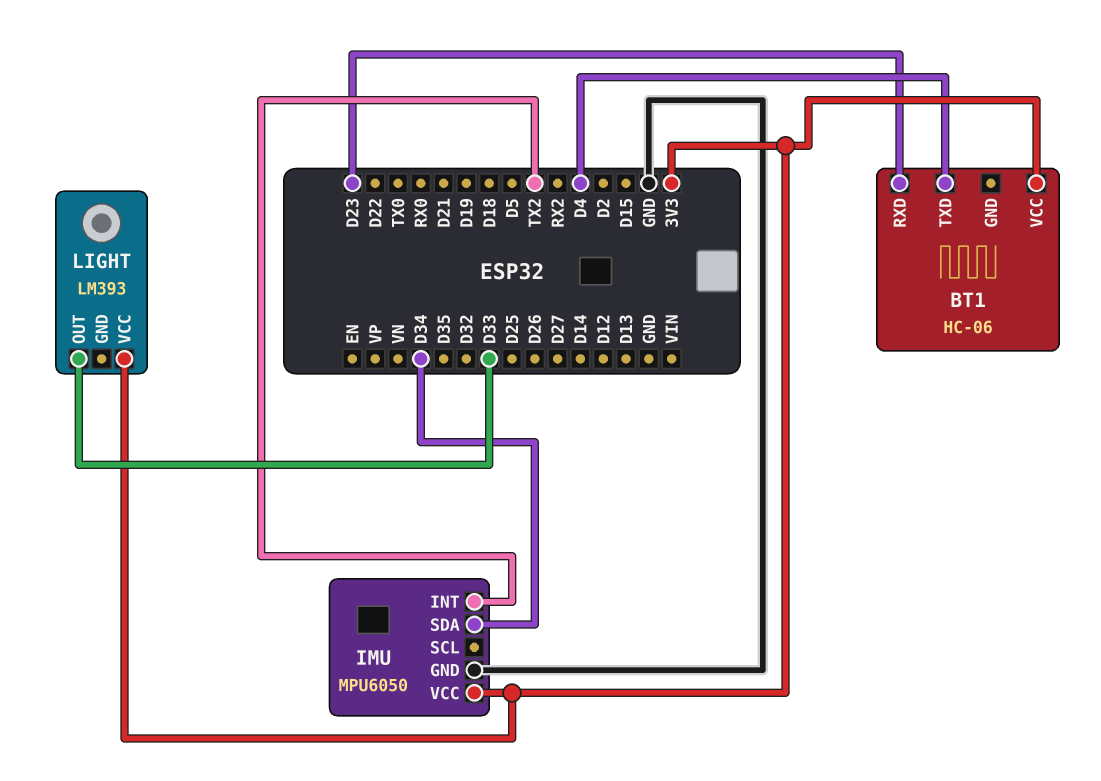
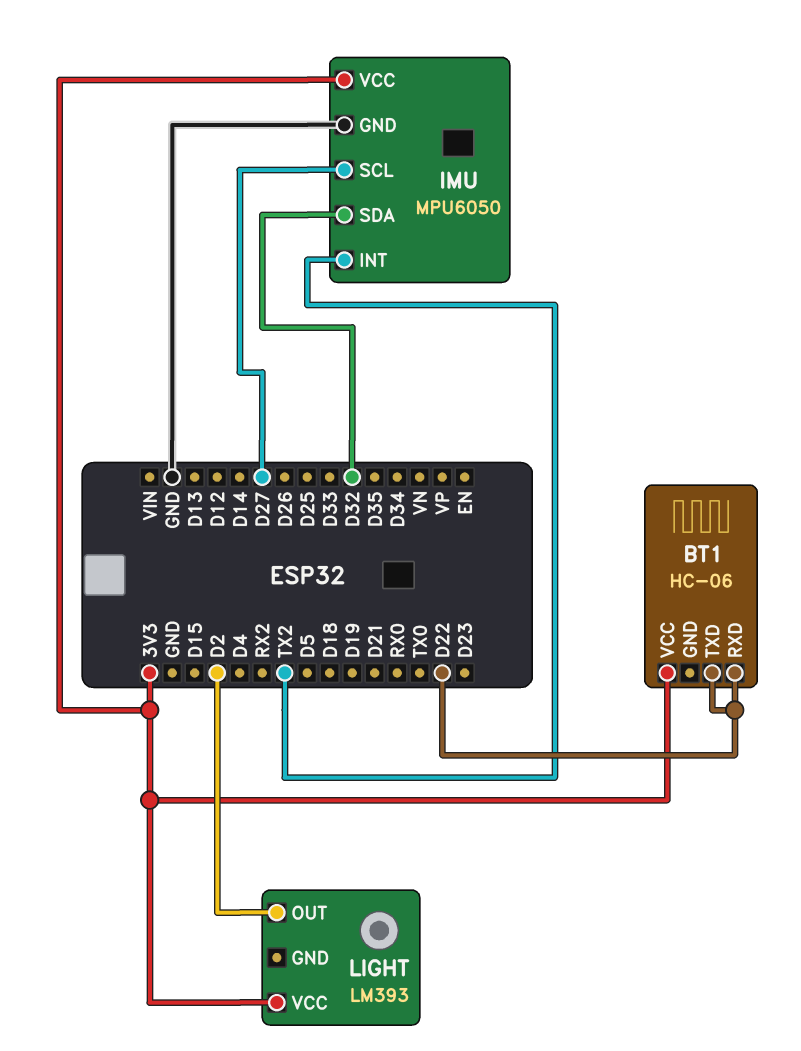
BT1 pin RXD: D23 -> D22
BT1 pin TXD: D4 -> D22
IMU pin SCL: none -> D27
IMU pin SDA: D34 -> D32
LIGHT pin OUT: D33 -> D2

